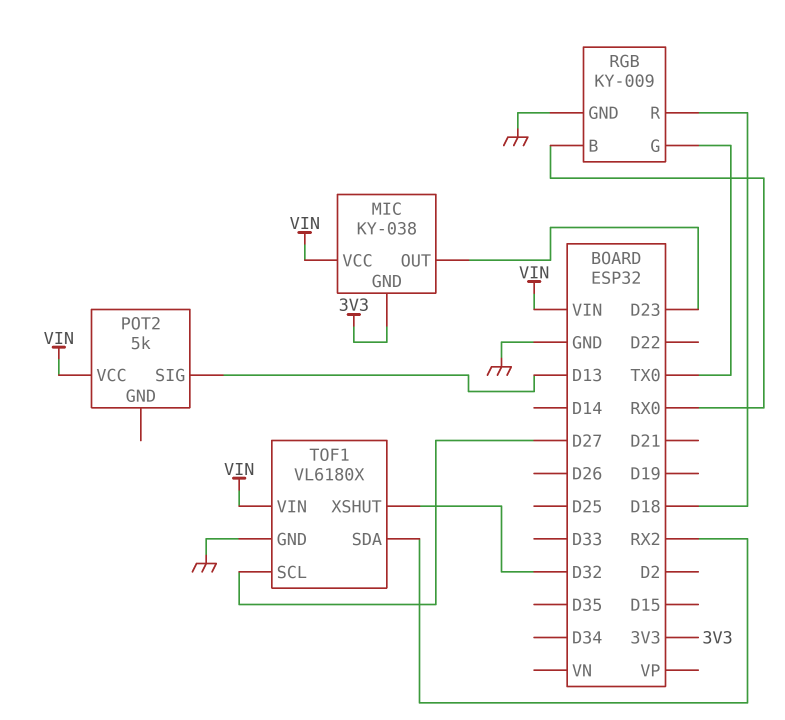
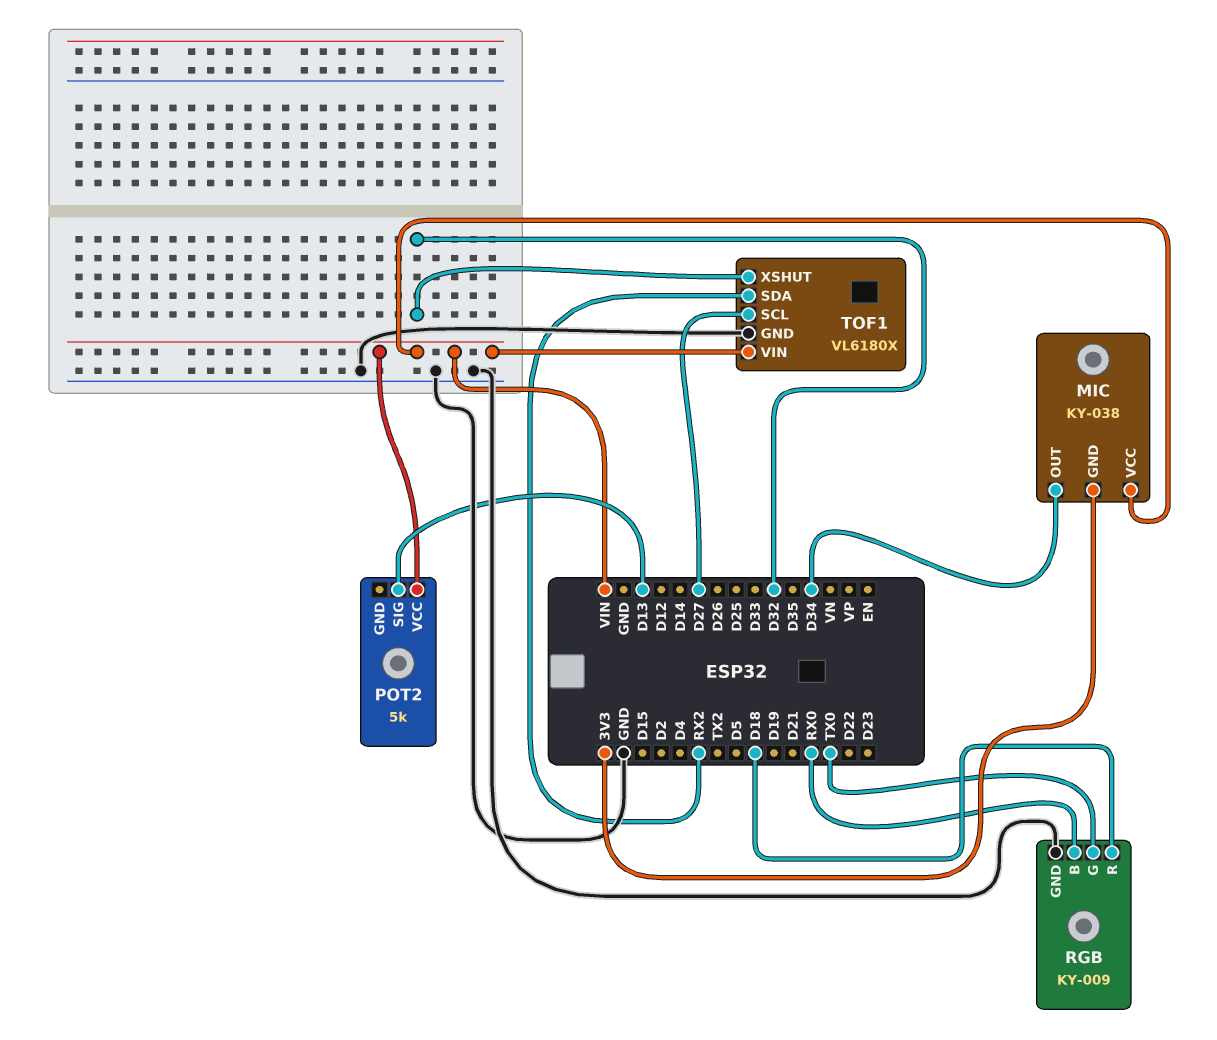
MIC pin OUT: D23 -> D34

